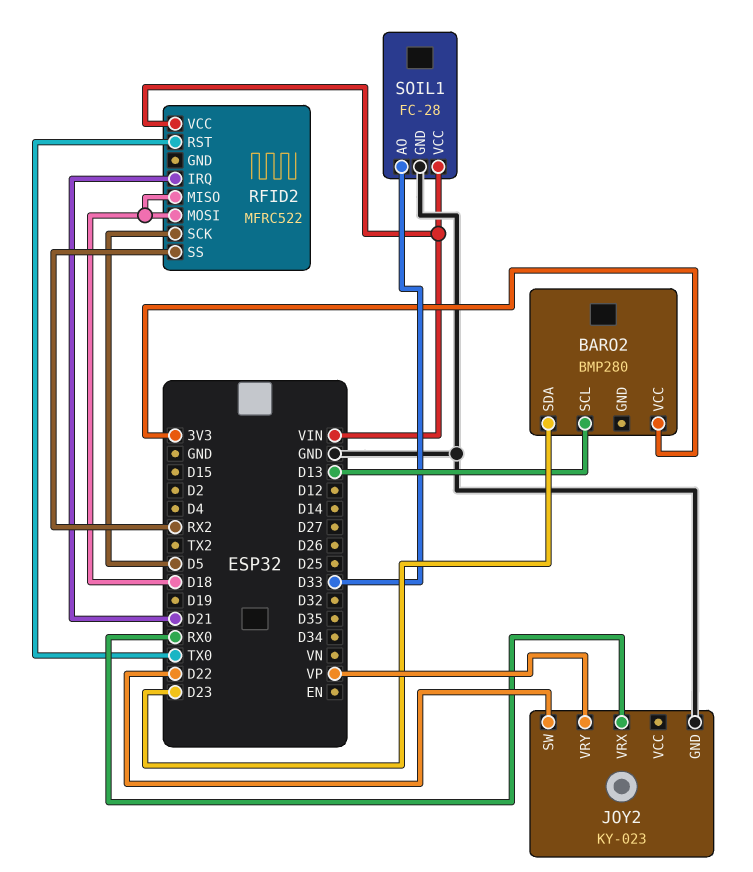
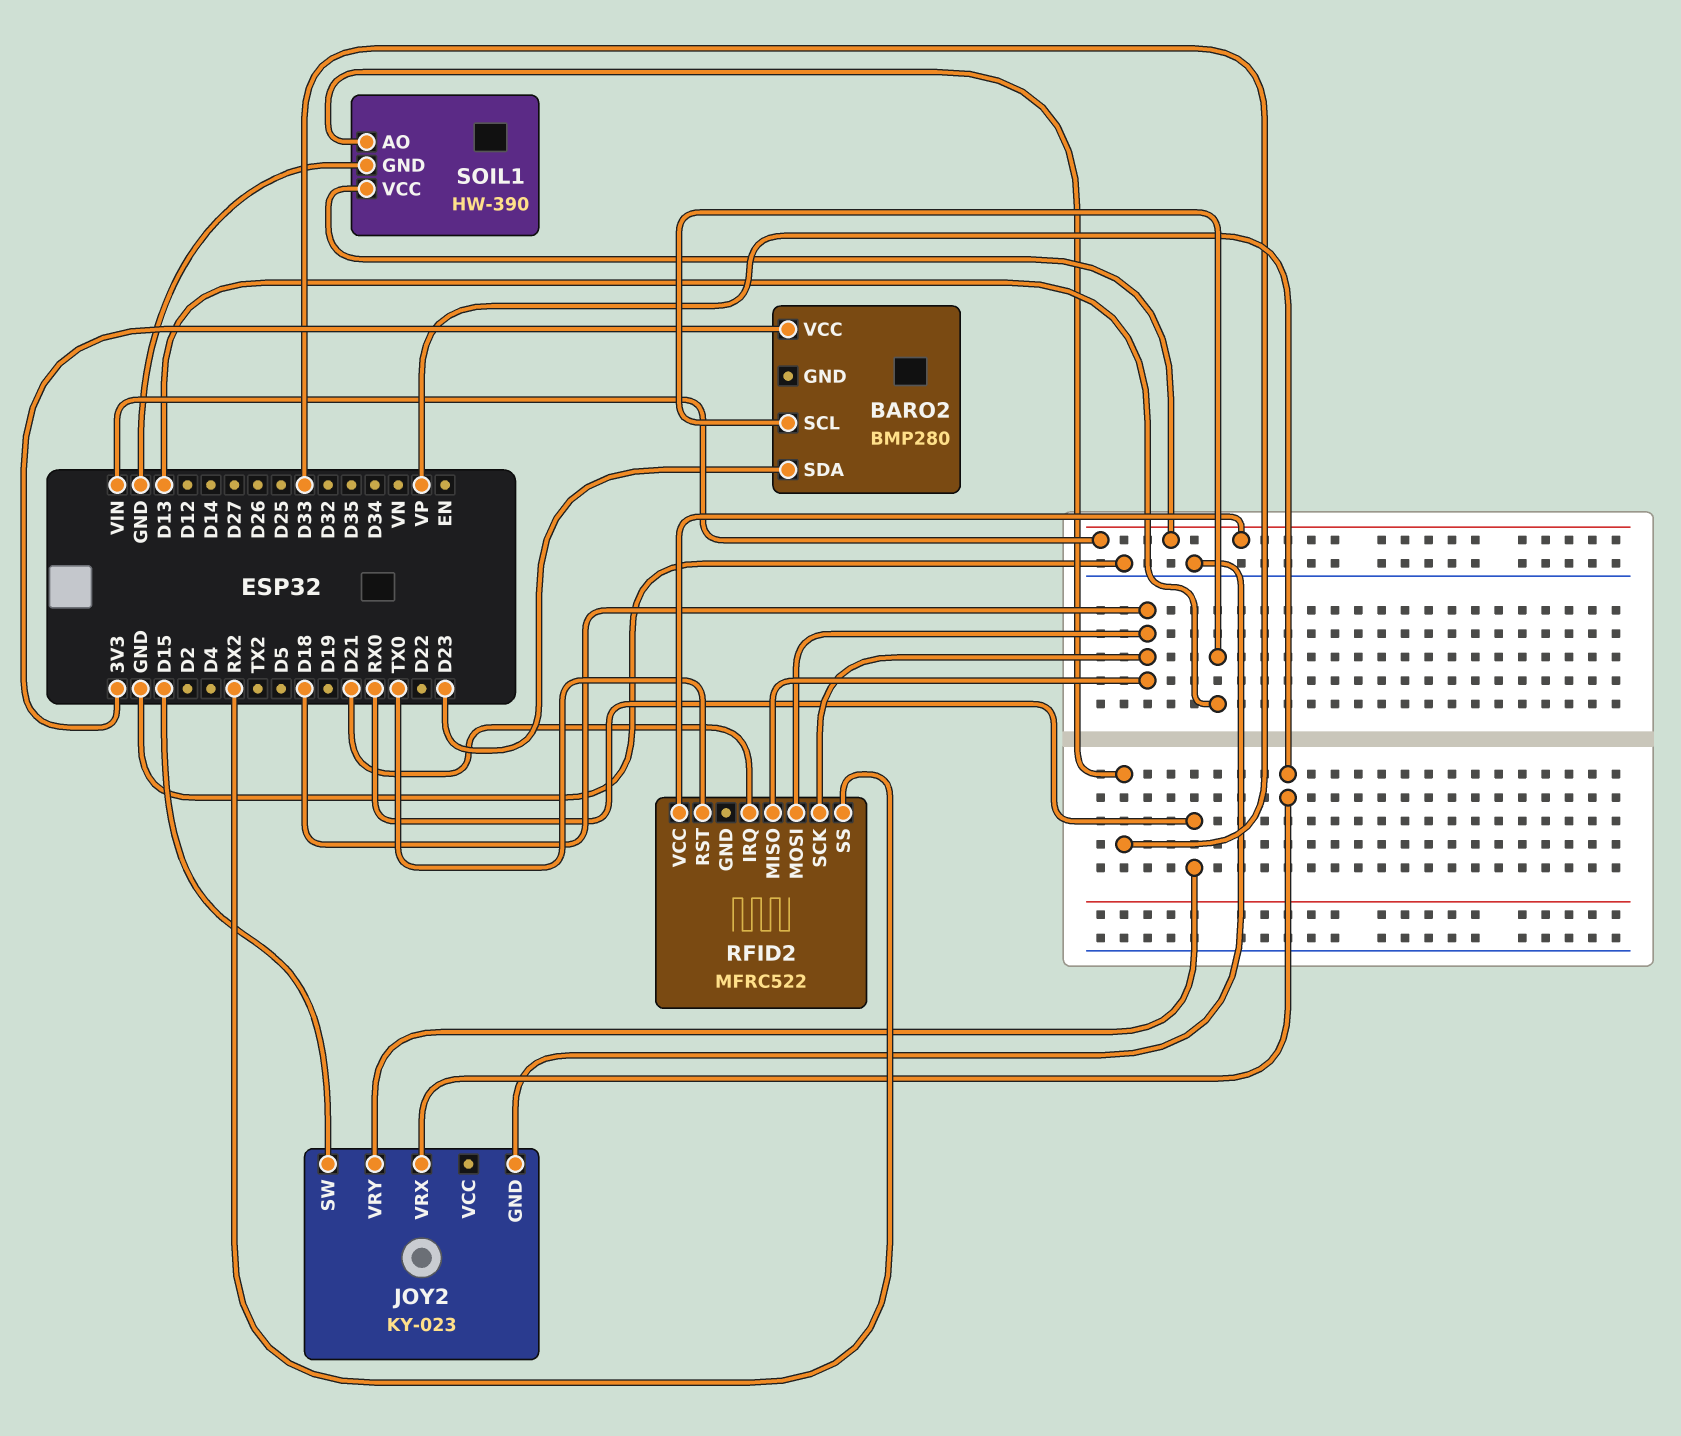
JOY2 pin SW: D22 -> D15
JOY2 pin VRX: RX0 -> VP
JOY2 pin VRY: VP -> RX0
RFID2 pin SCK: D5 -> D18
SOIL1: FC-28 -> HW-390

